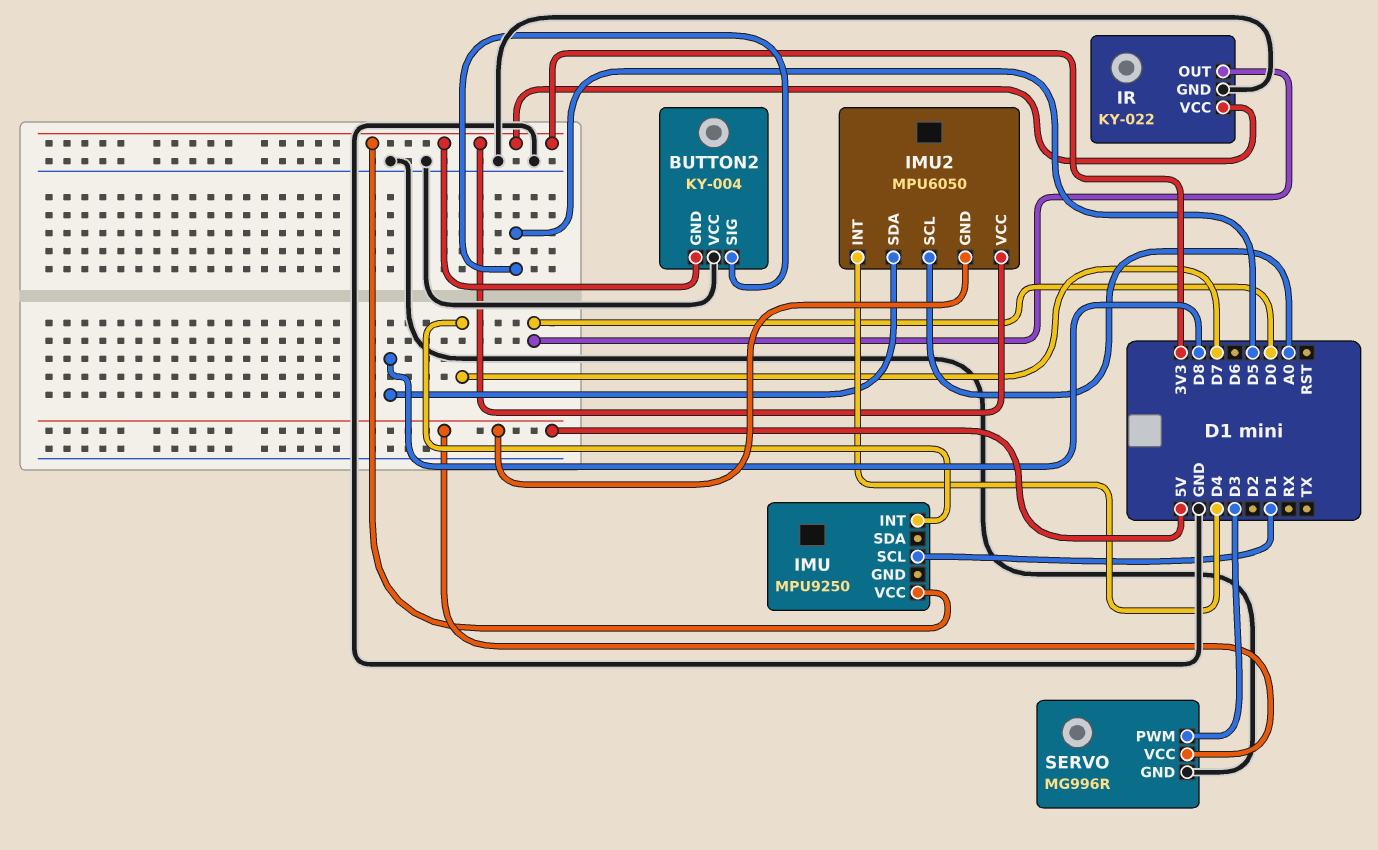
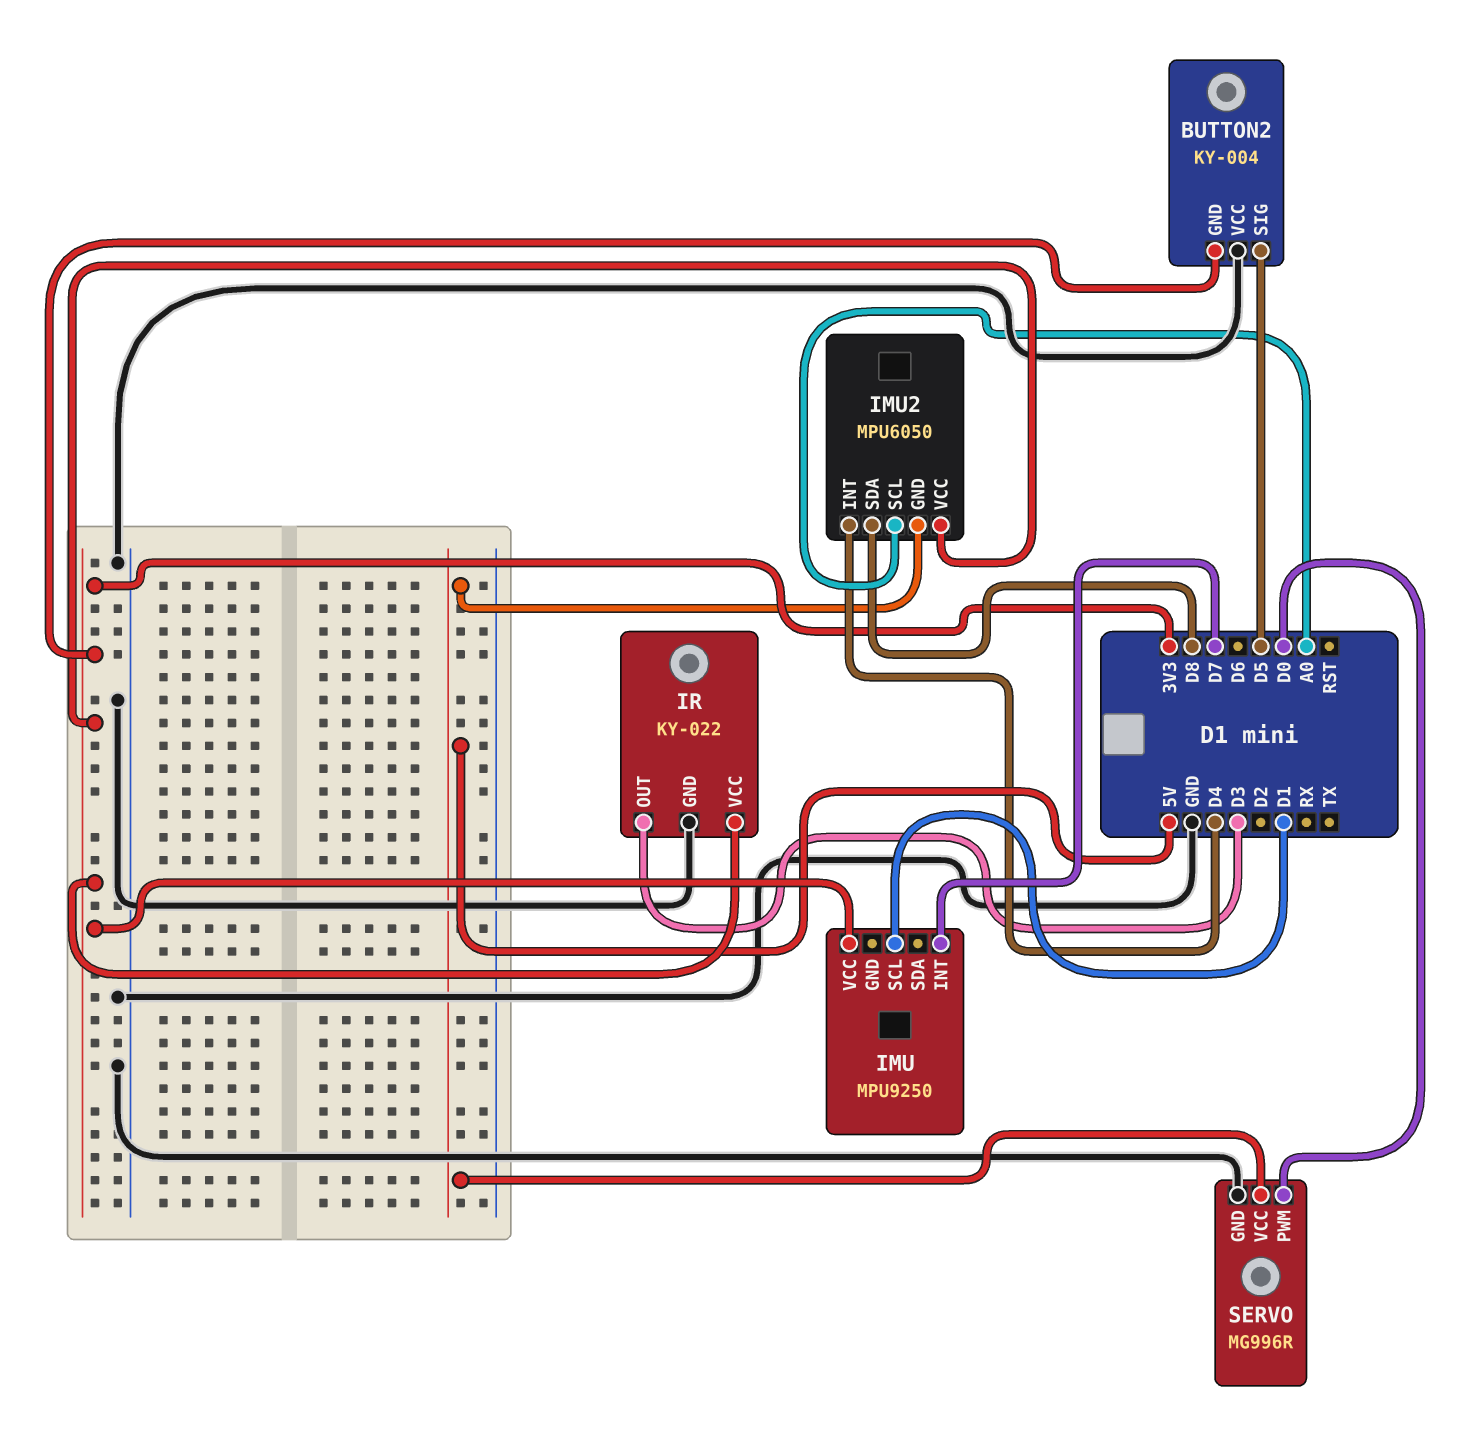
IR pin OUT: D0 -> D3
SERVO pin PWM: D3 -> D0

